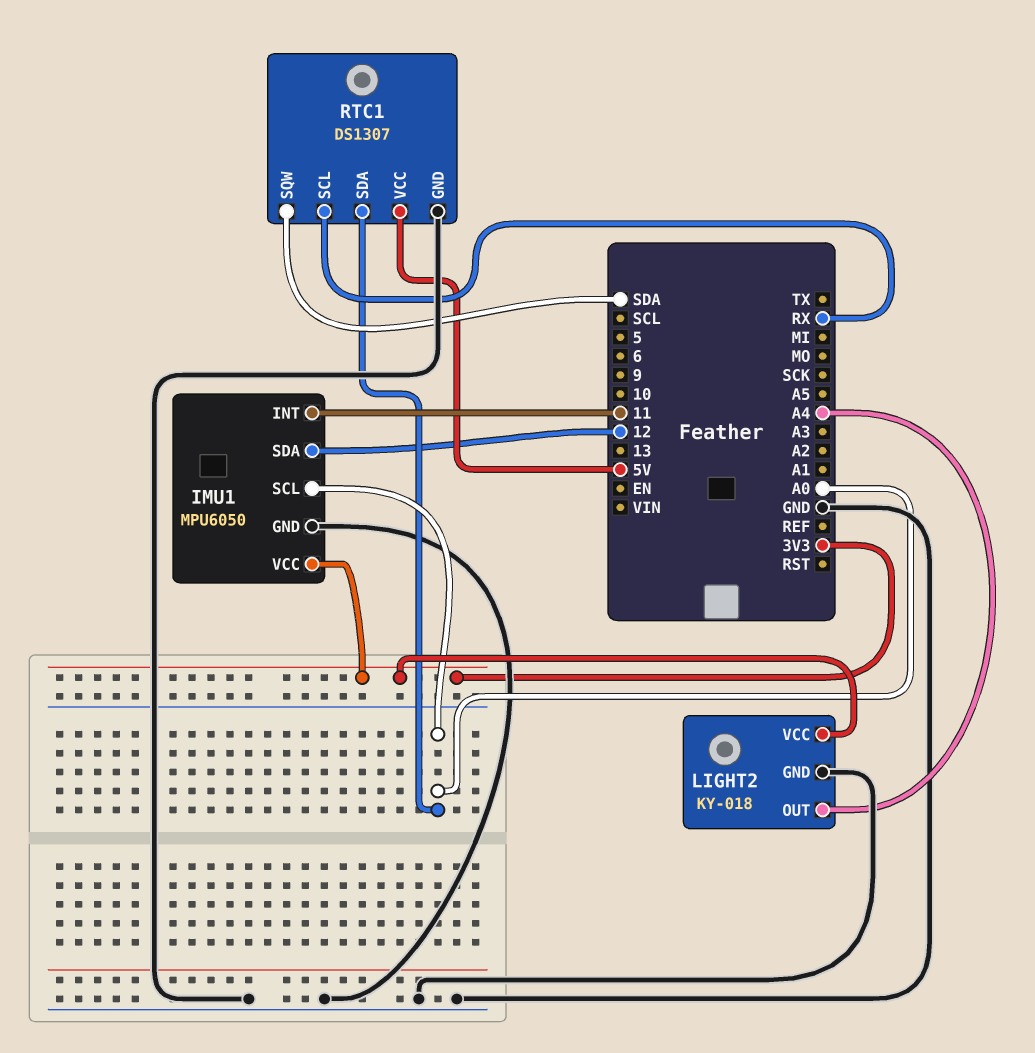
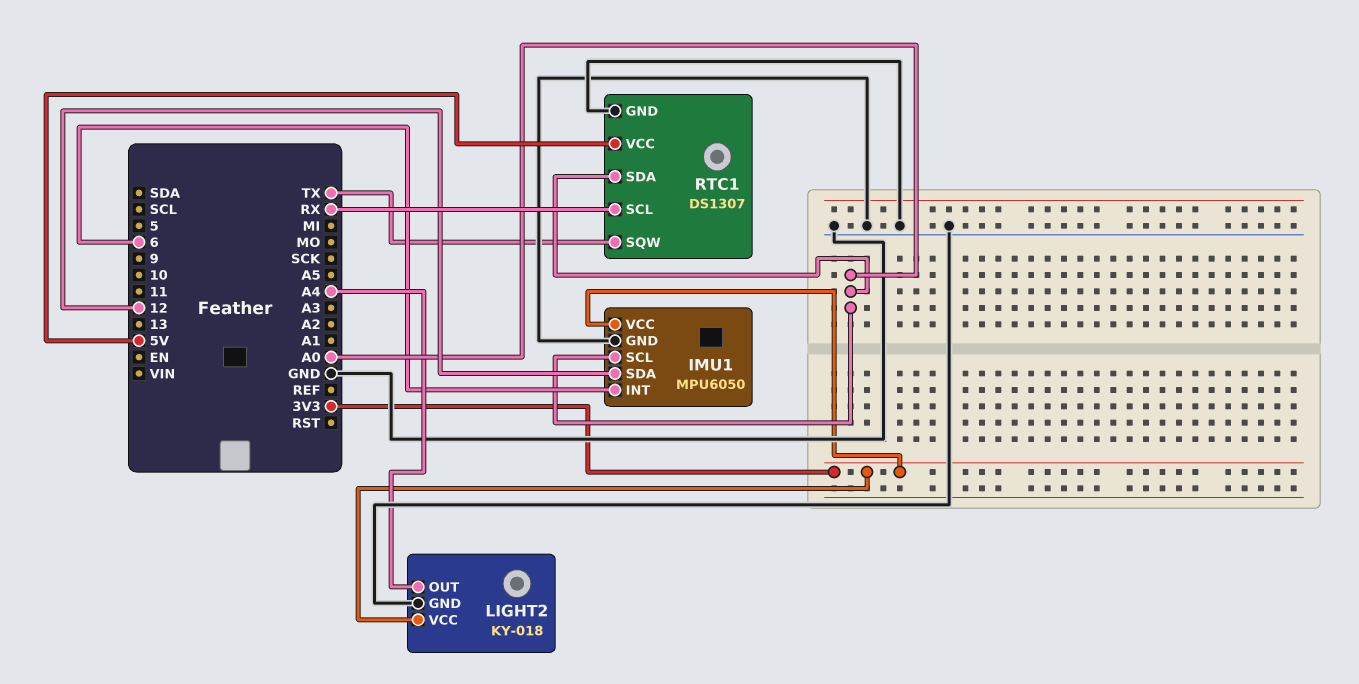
IMU1 pin INT: 11 -> 6
RTC1 pin SQW: SDA -> TX

